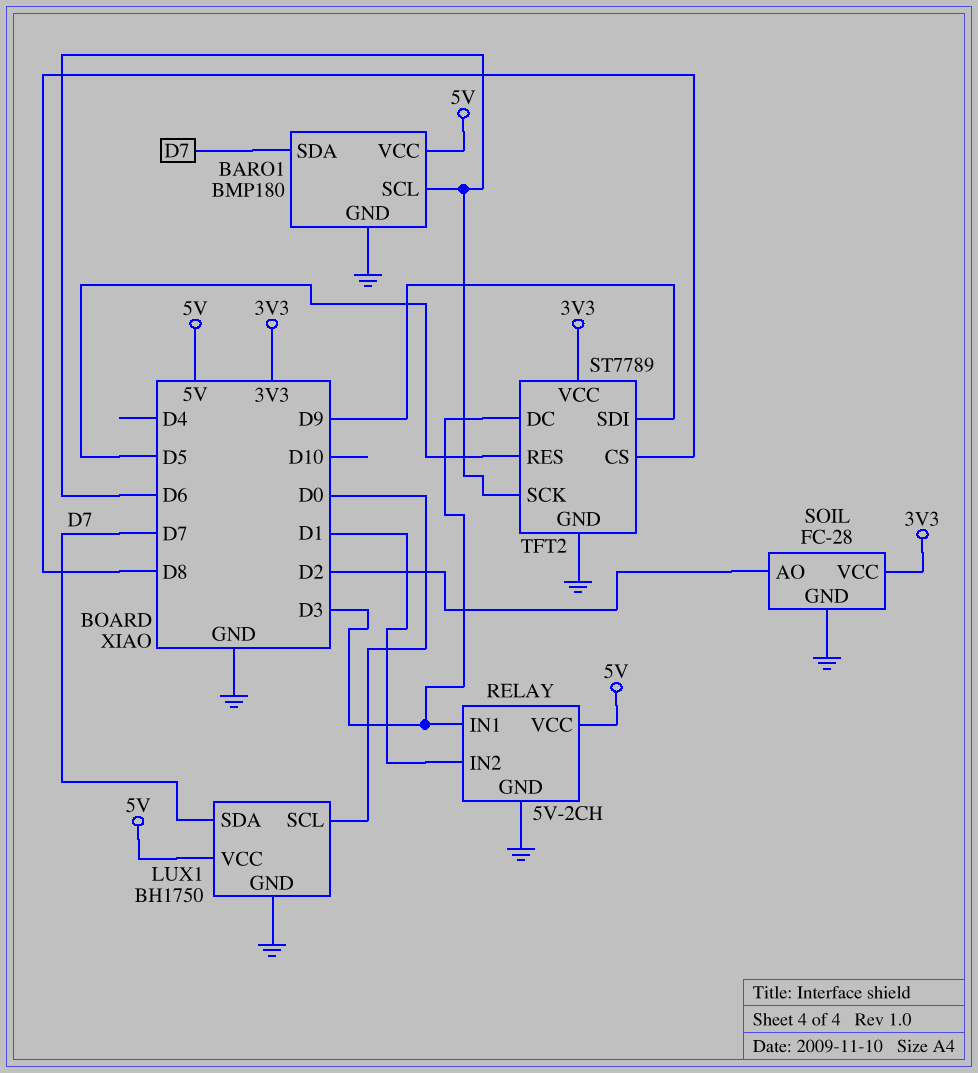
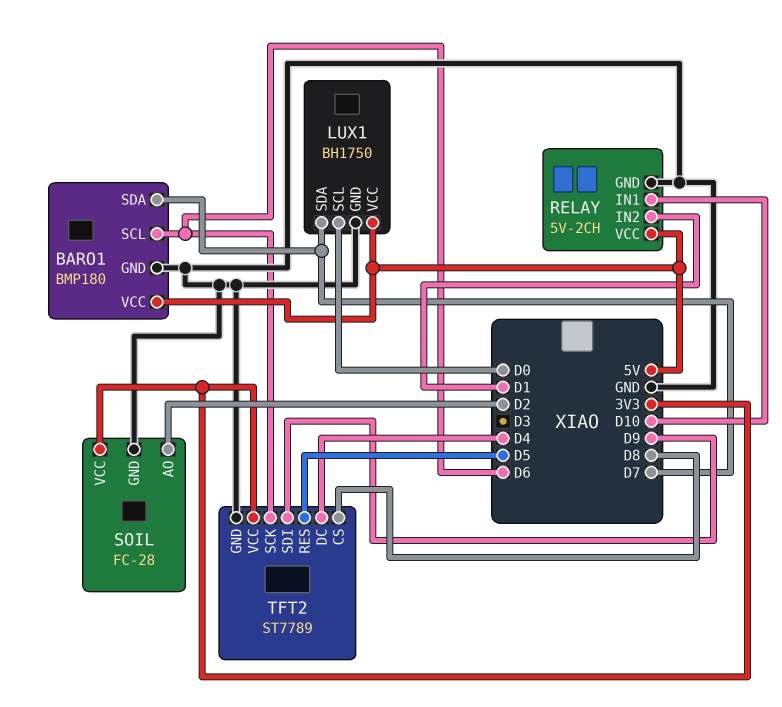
RELAY pin IN1: D3 -> D10
TFT2 pin DC: D3 -> D4

